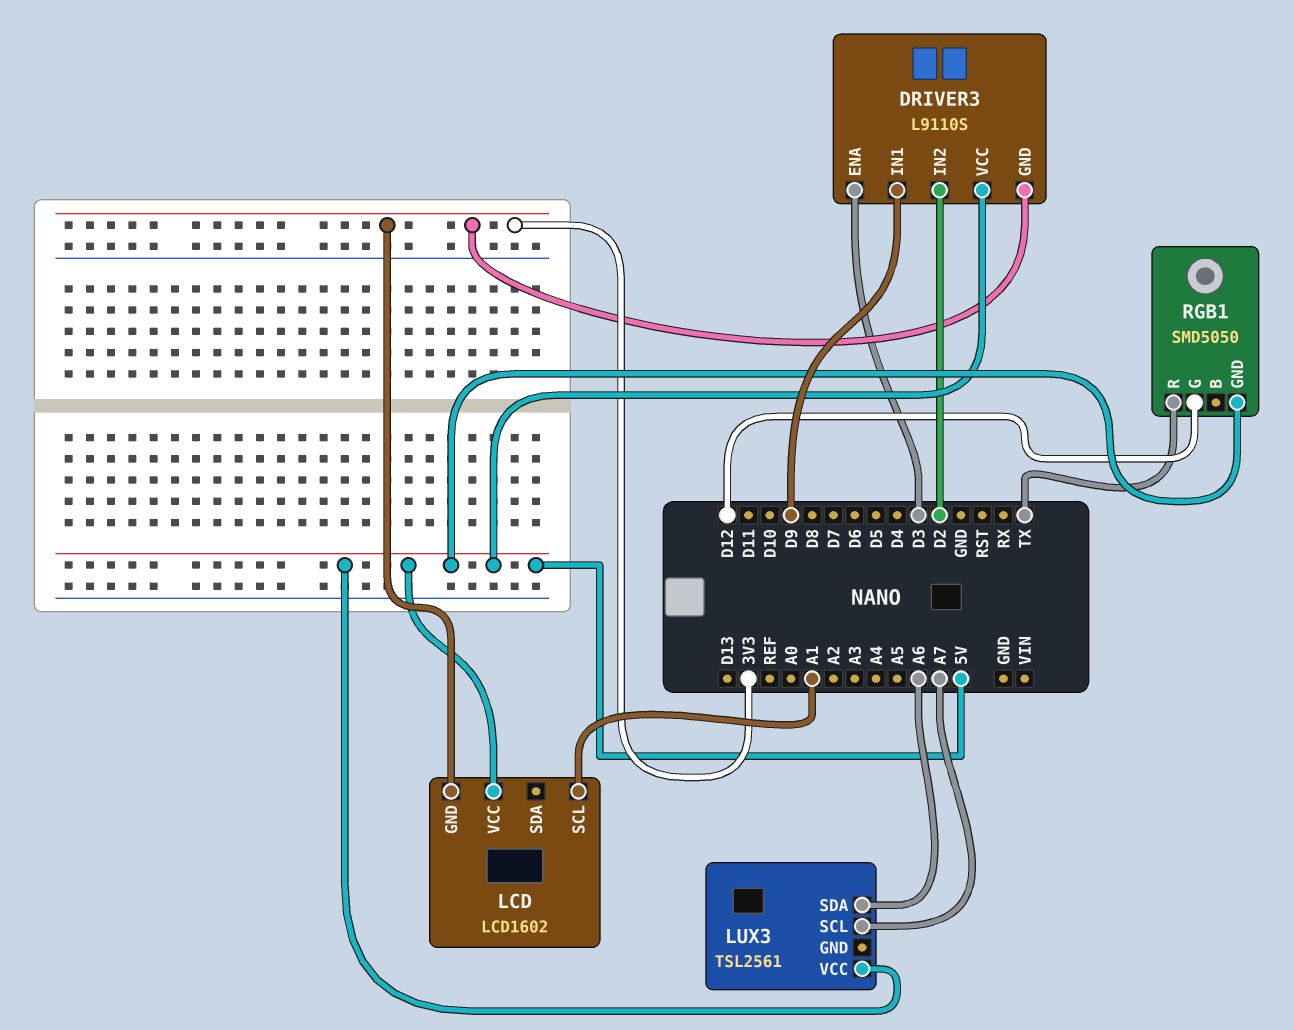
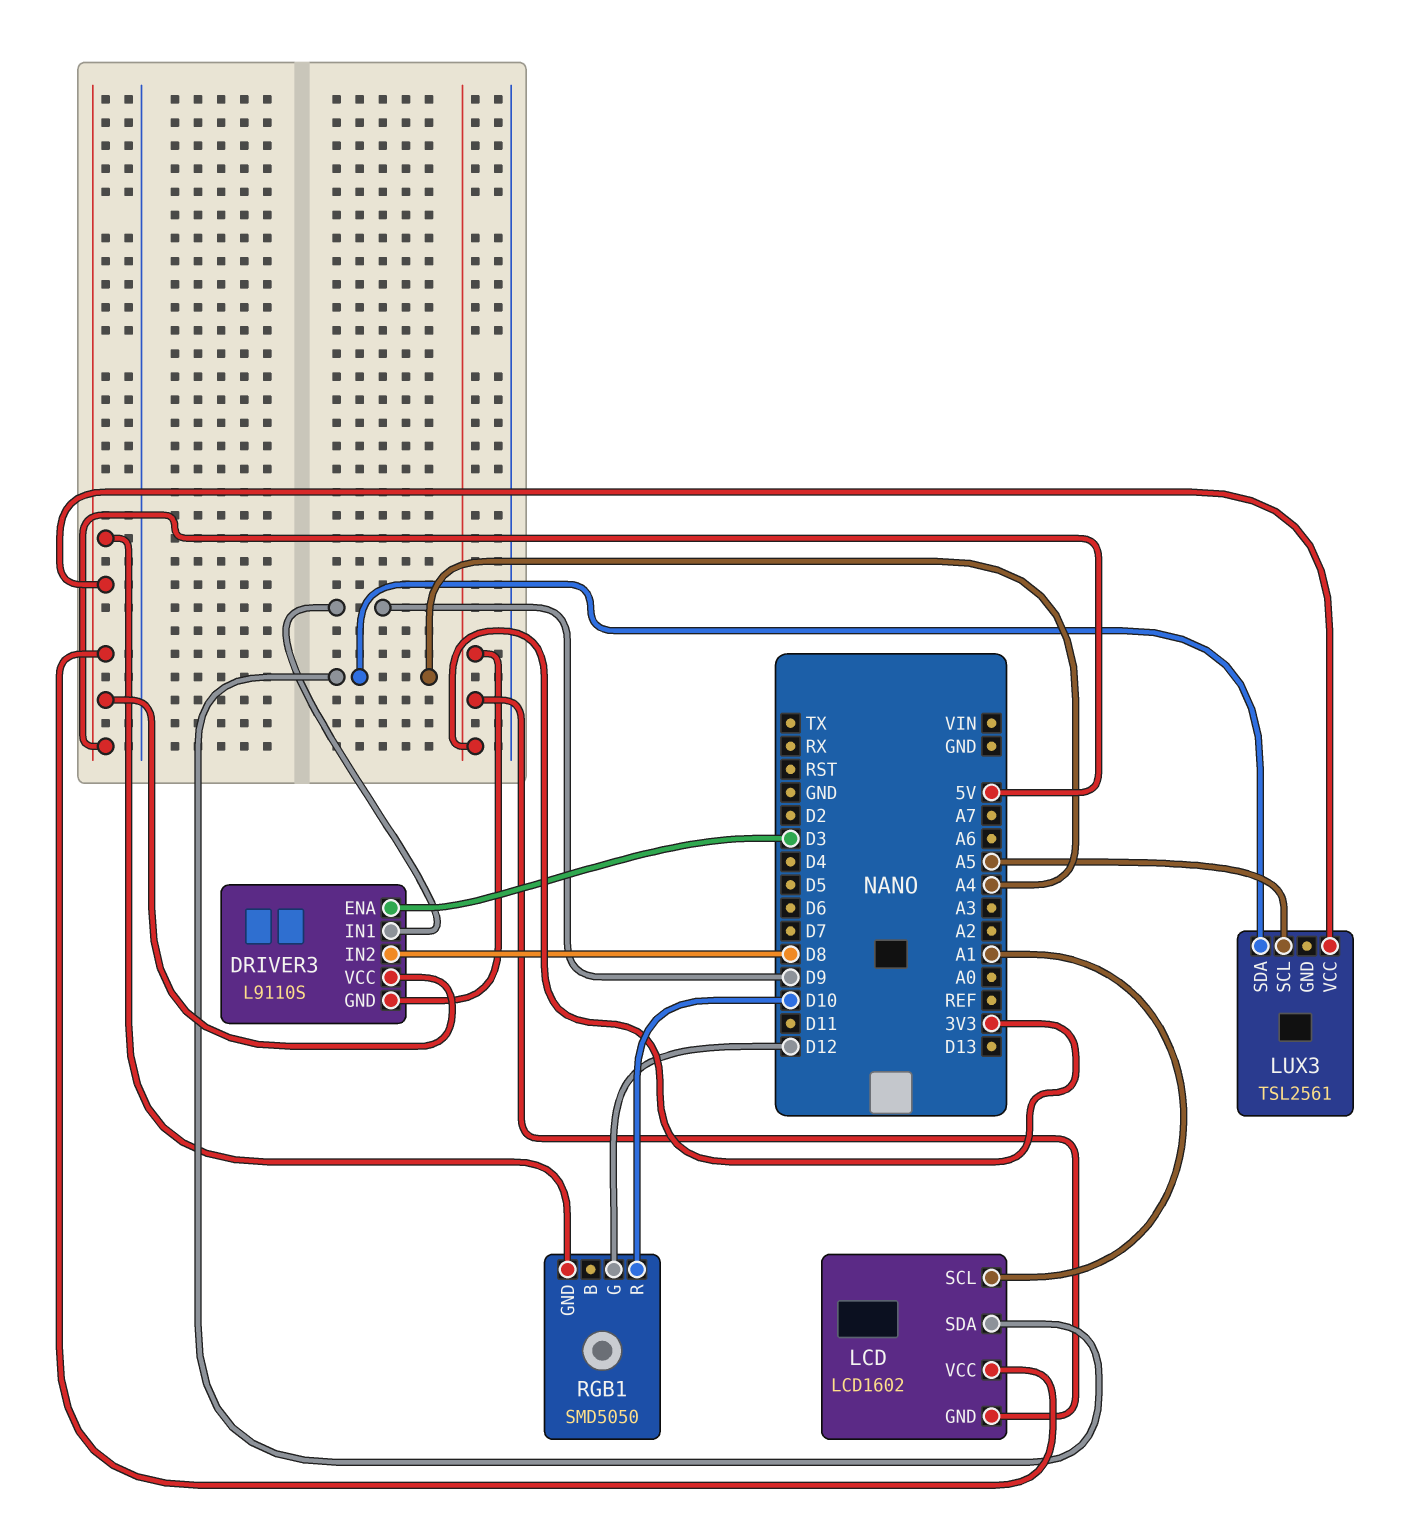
DRIVER3 pin IN2: D2 -> D8
LCD pin SDA: none -> A4
LUX3 pin SCL: A7 -> A5
LUX3 pin SDA: A6 -> A4
RGB1 pin R: TX -> D10

